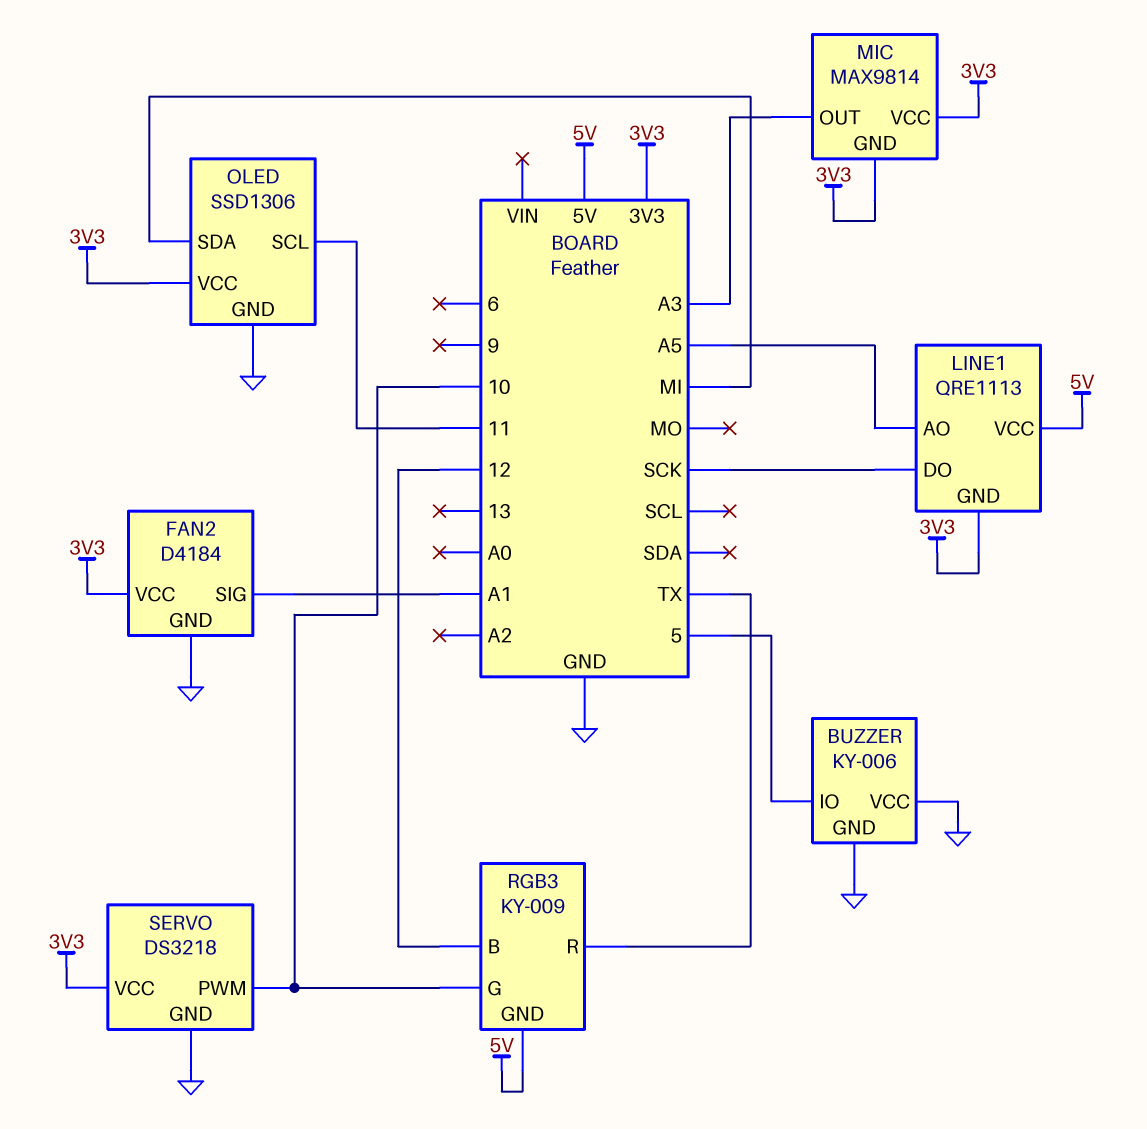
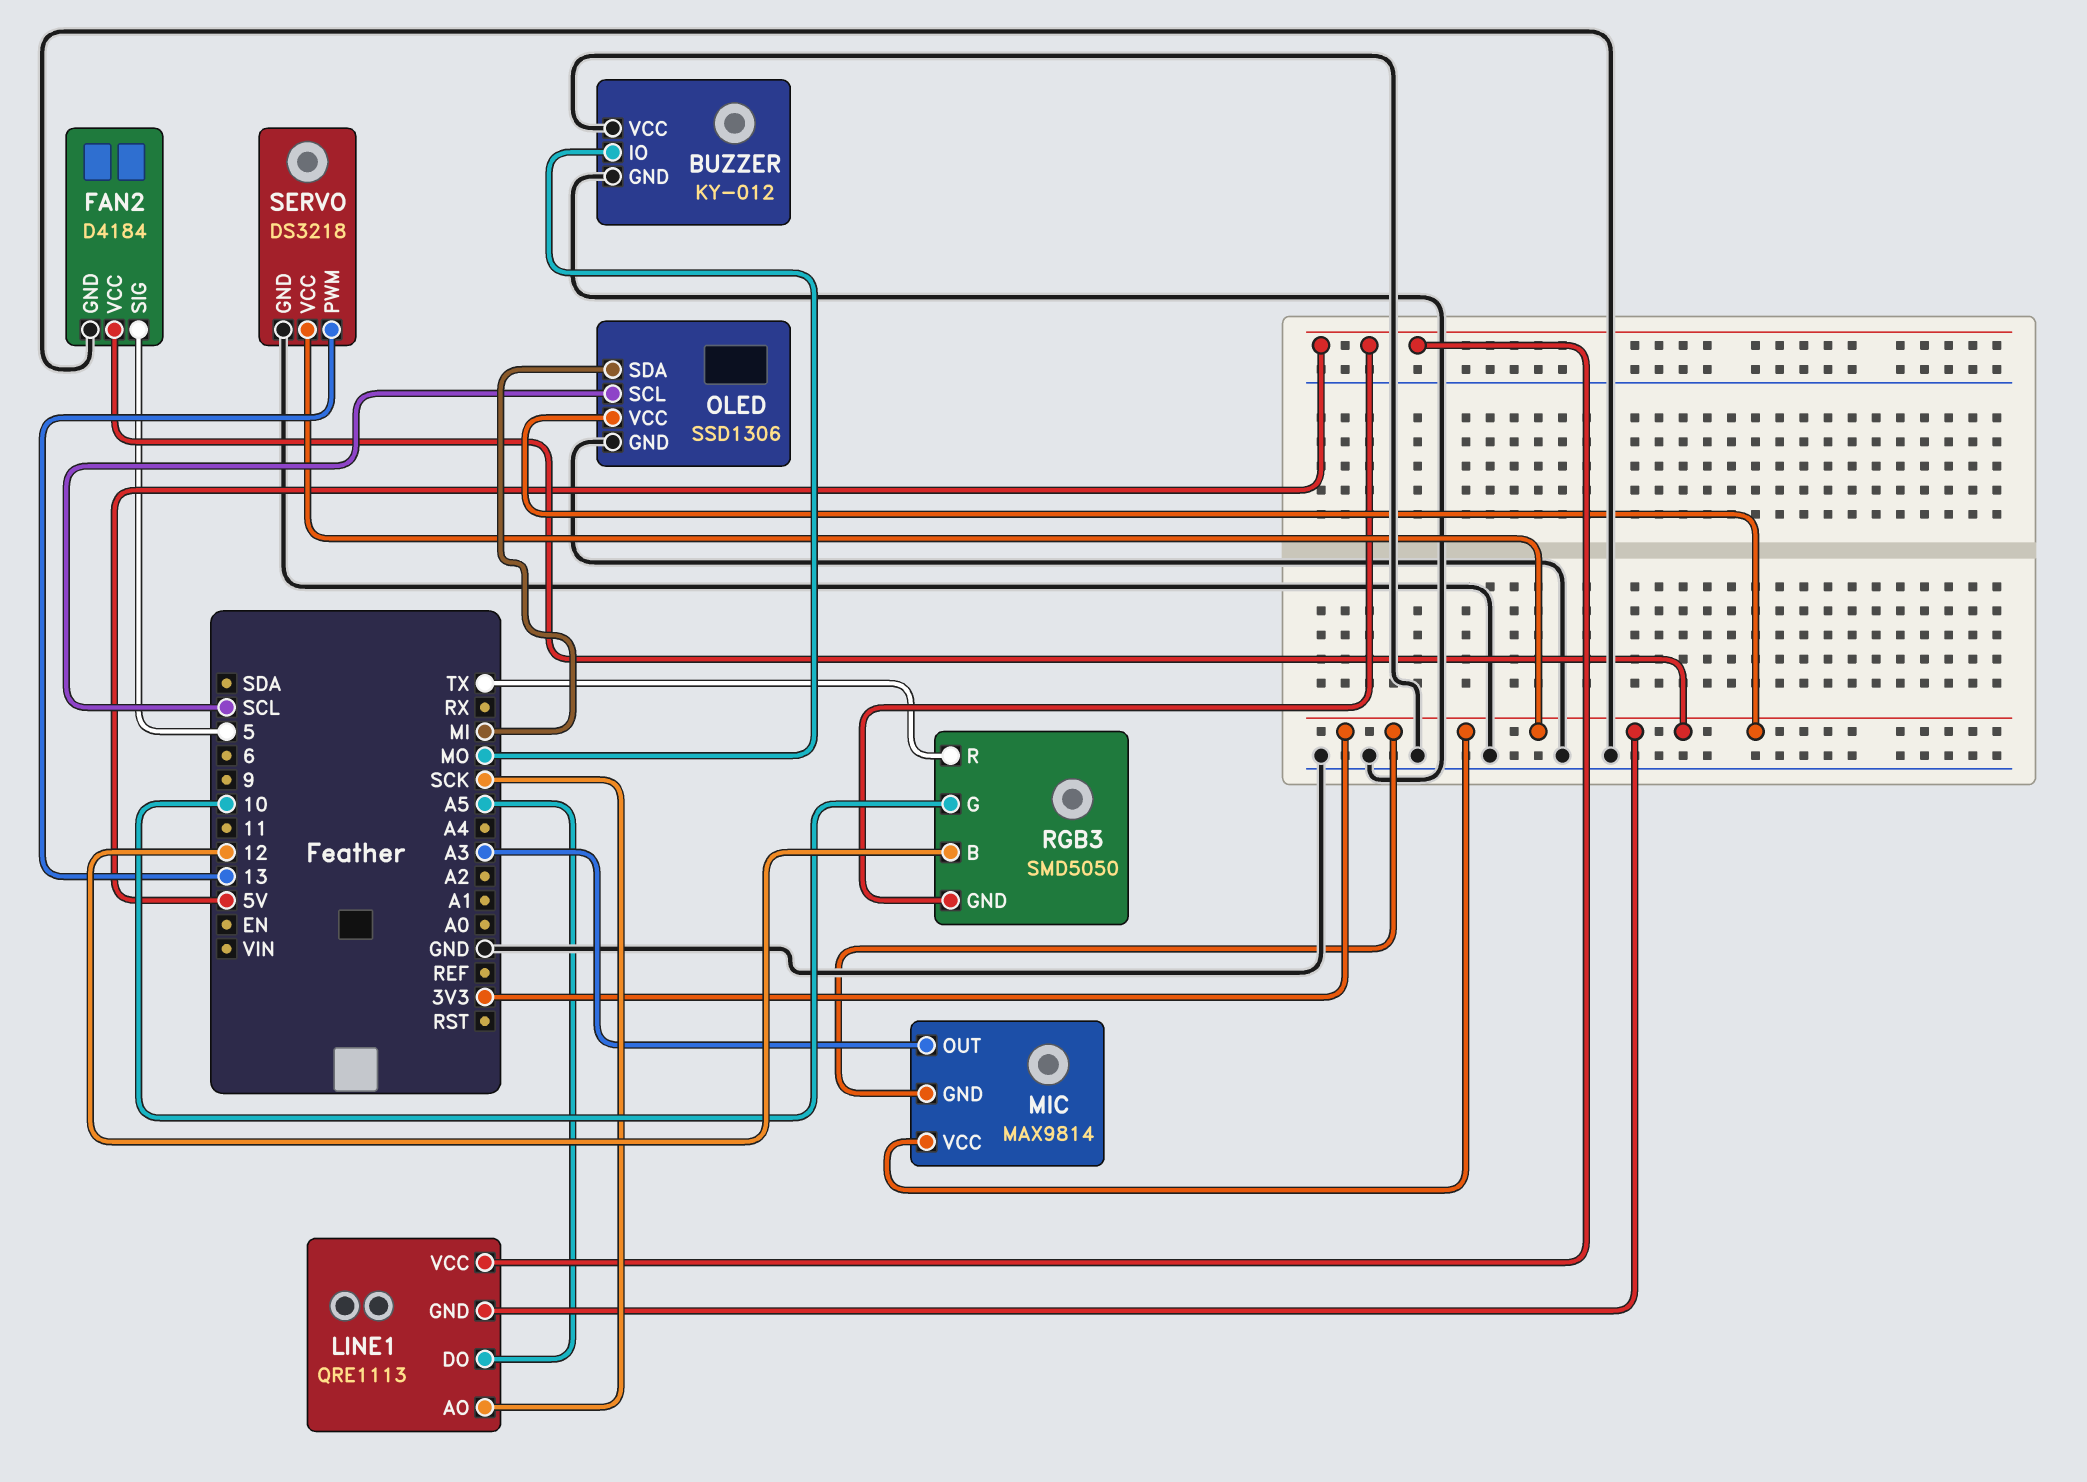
BUZZER: KY-006 -> KY-012
BUZZER pin IO: 5 -> MO
FAN2 pin SIG: A1 -> 5
LINE1 pin AO: A5 -> SCK
LINE1 pin DO: SCK -> A5
OLED pin SCL: 11 -> SCL
RGB3: KY-009 -> SMD5050
SERVO pin PWM: 10 -> 13

